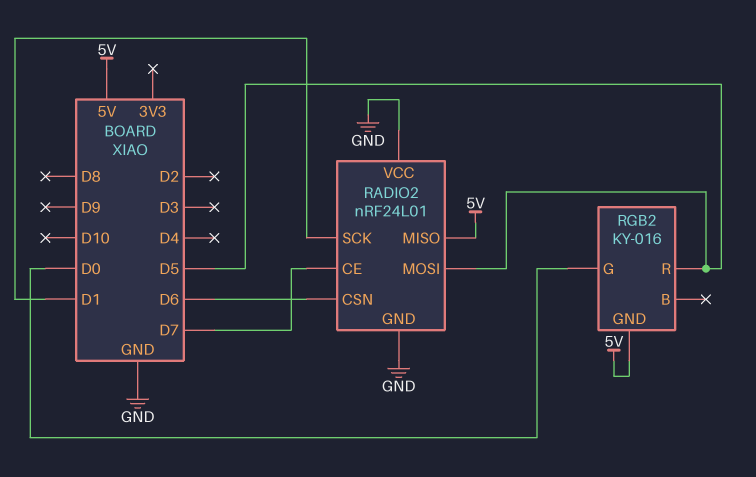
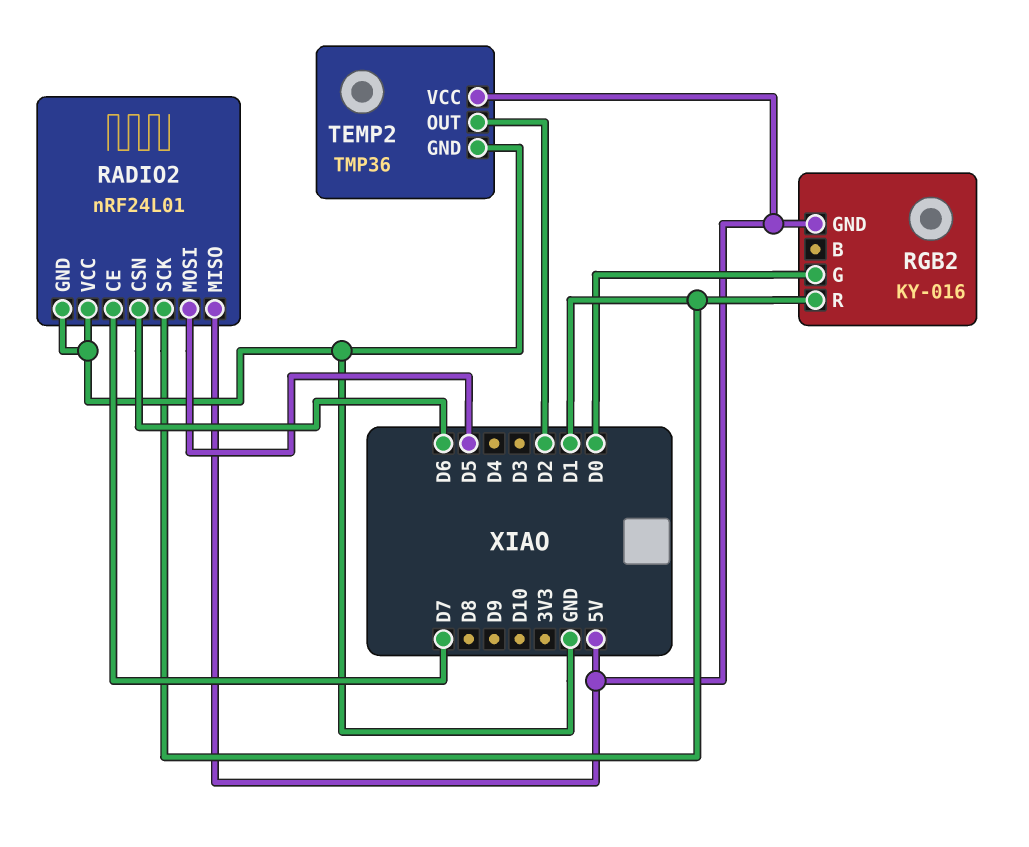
RGB2 pin R: D5 -> D1
TEMP2: none -> TMP36
TEMP2 pin GND: none -> GND
TEMP2 pin OUT: none -> D2
TEMP2 pin VCC: none -> 5V

